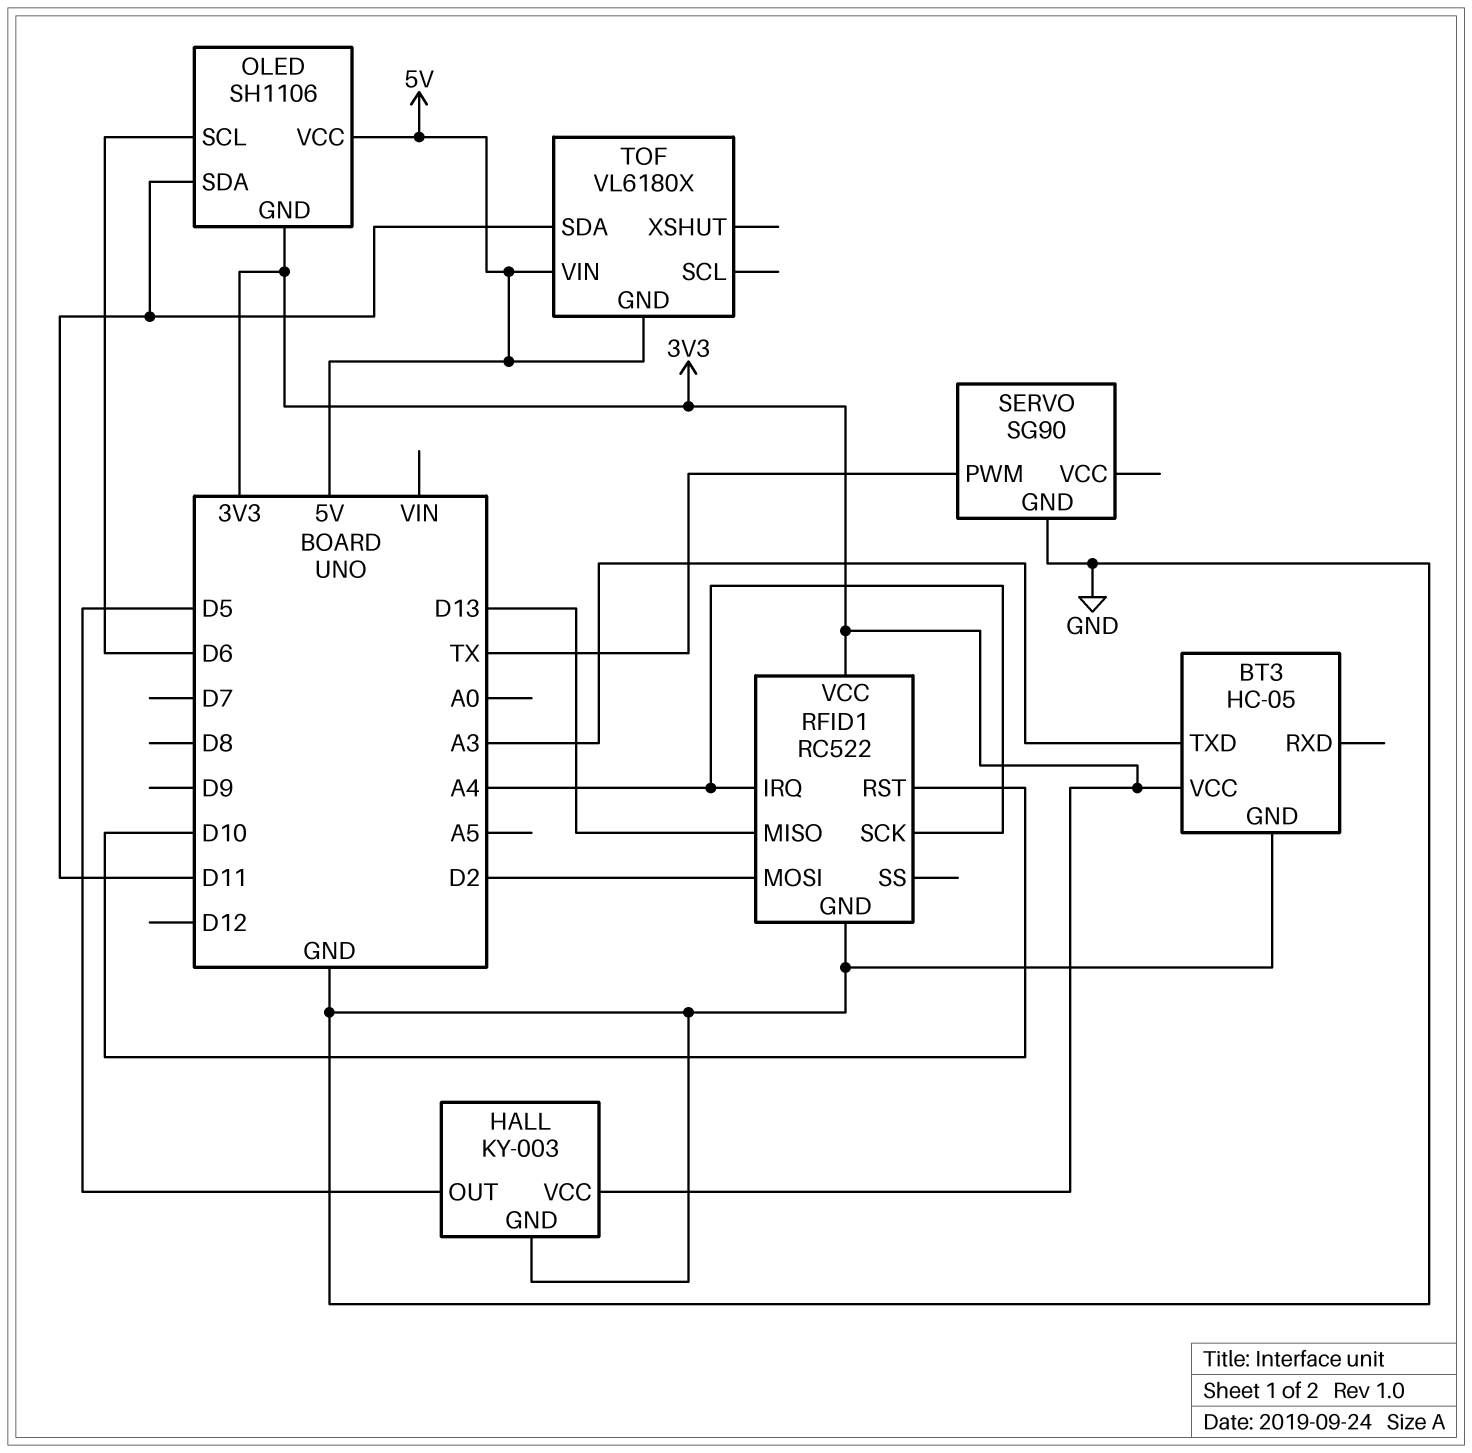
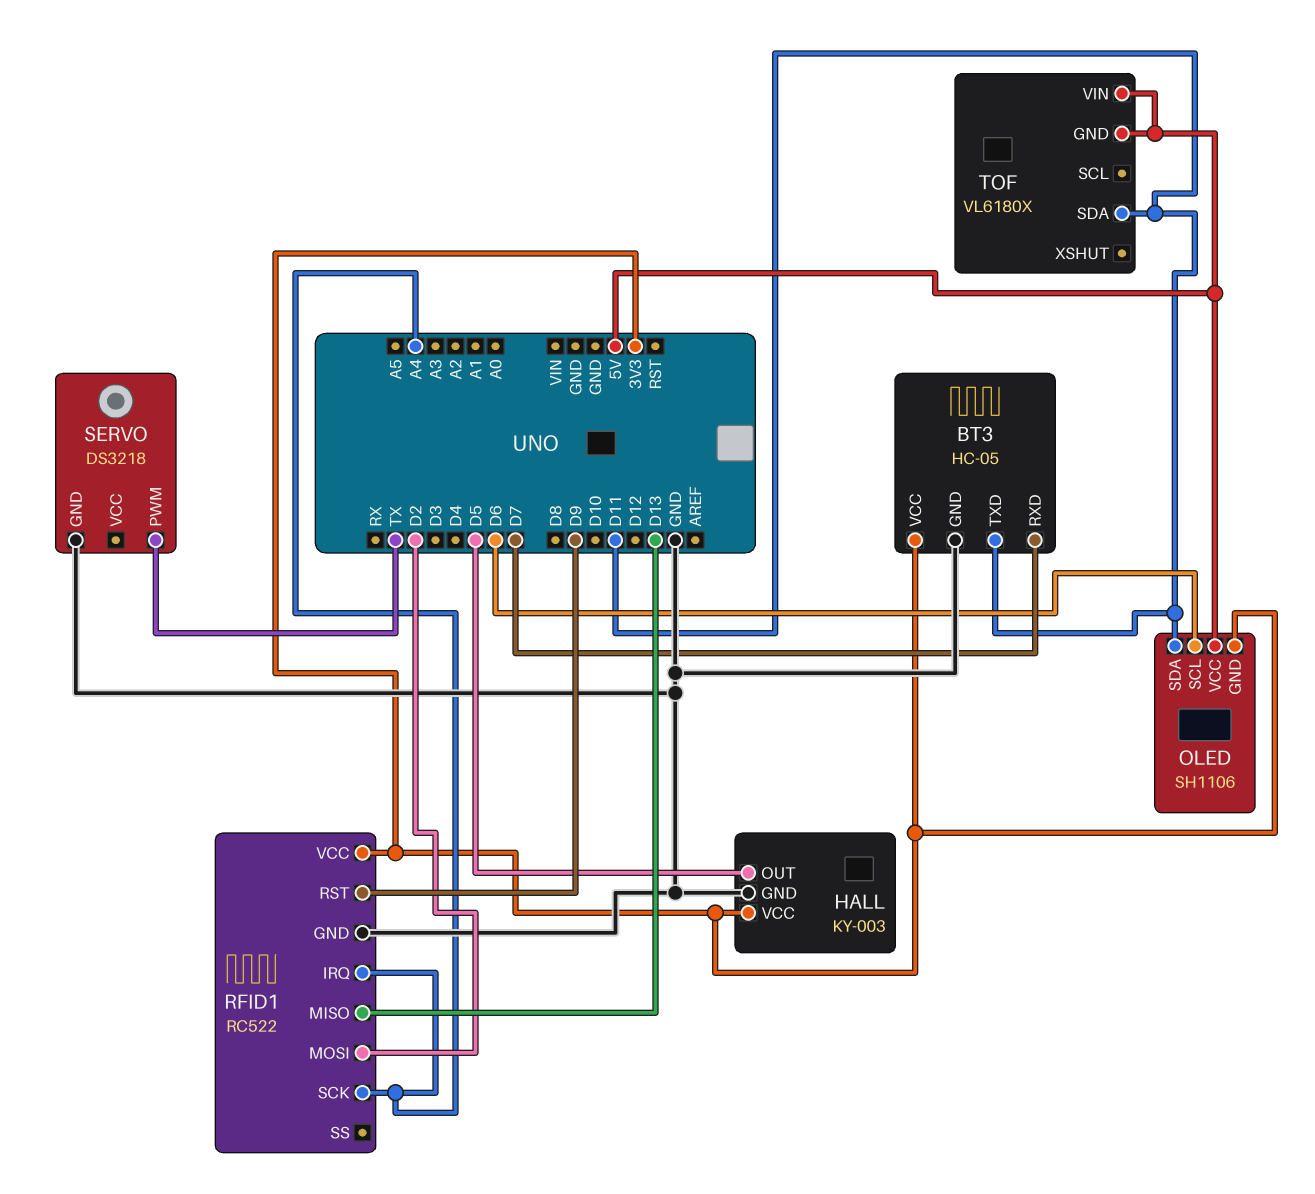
BT3 pin RXD: none -> D7
BT3 pin TXD: A3 -> D11
RFID1 pin RST: D10 -> D9
SERVO: SG90 -> DS3218

